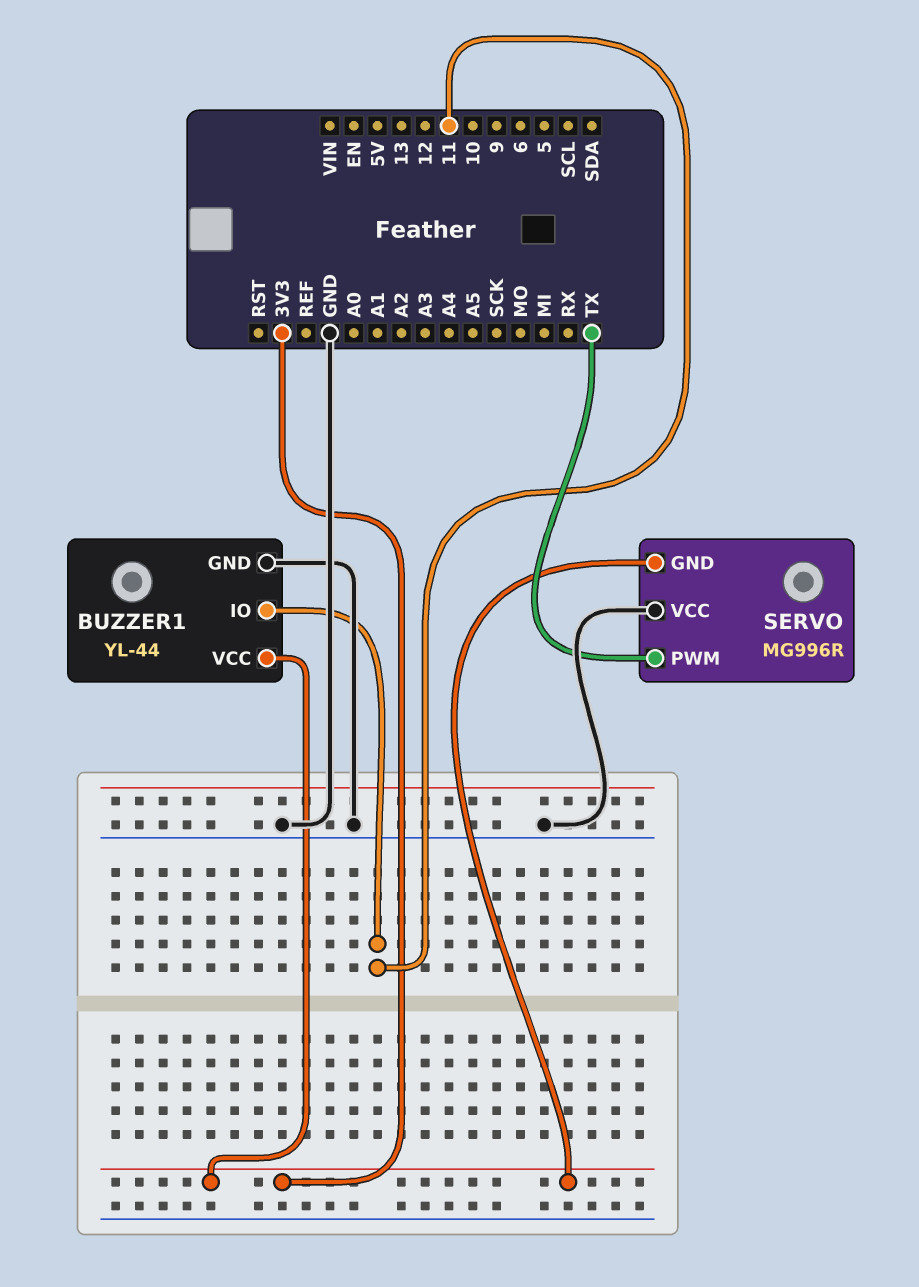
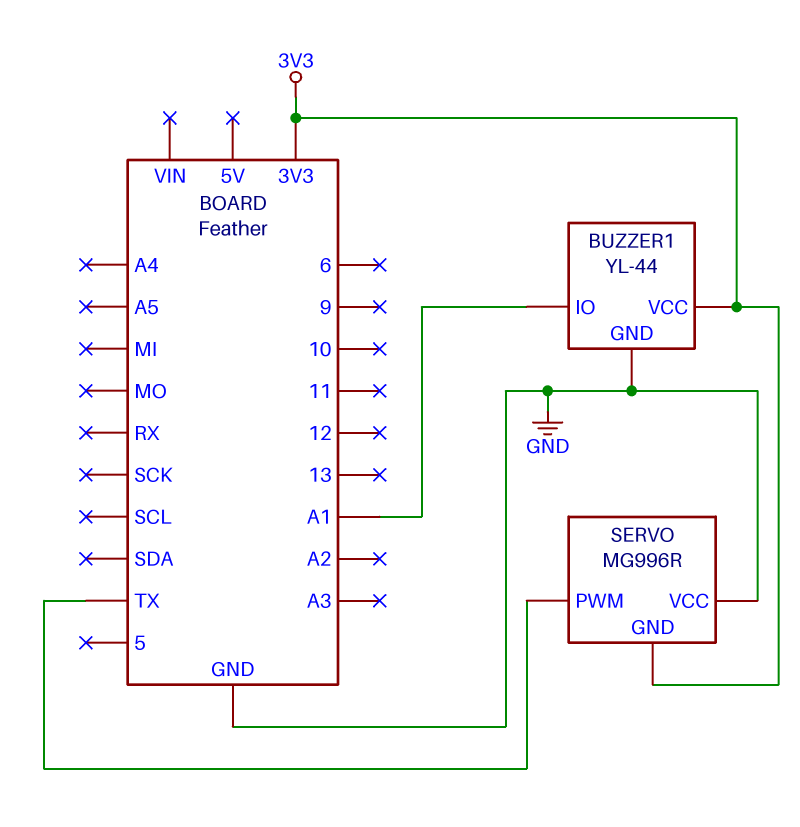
BUZZER1 pin IO: 11 -> A1

